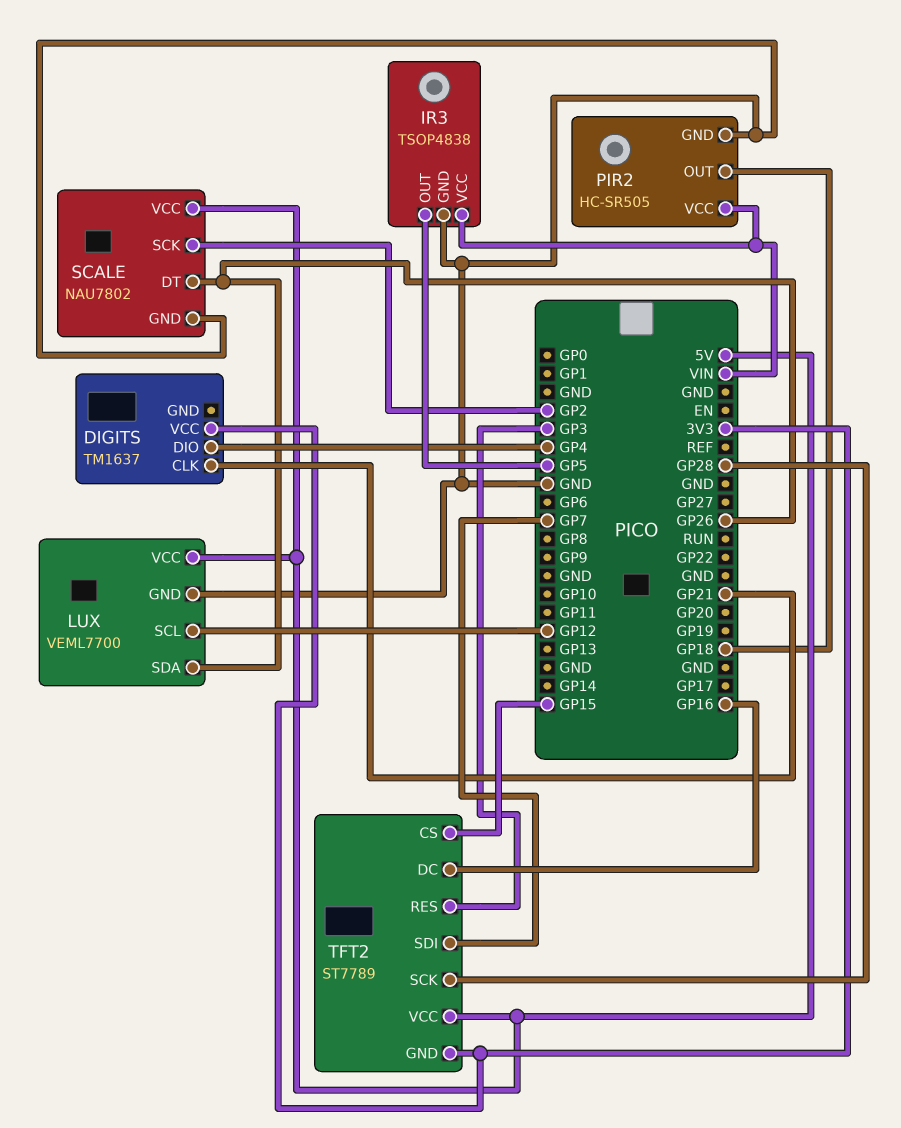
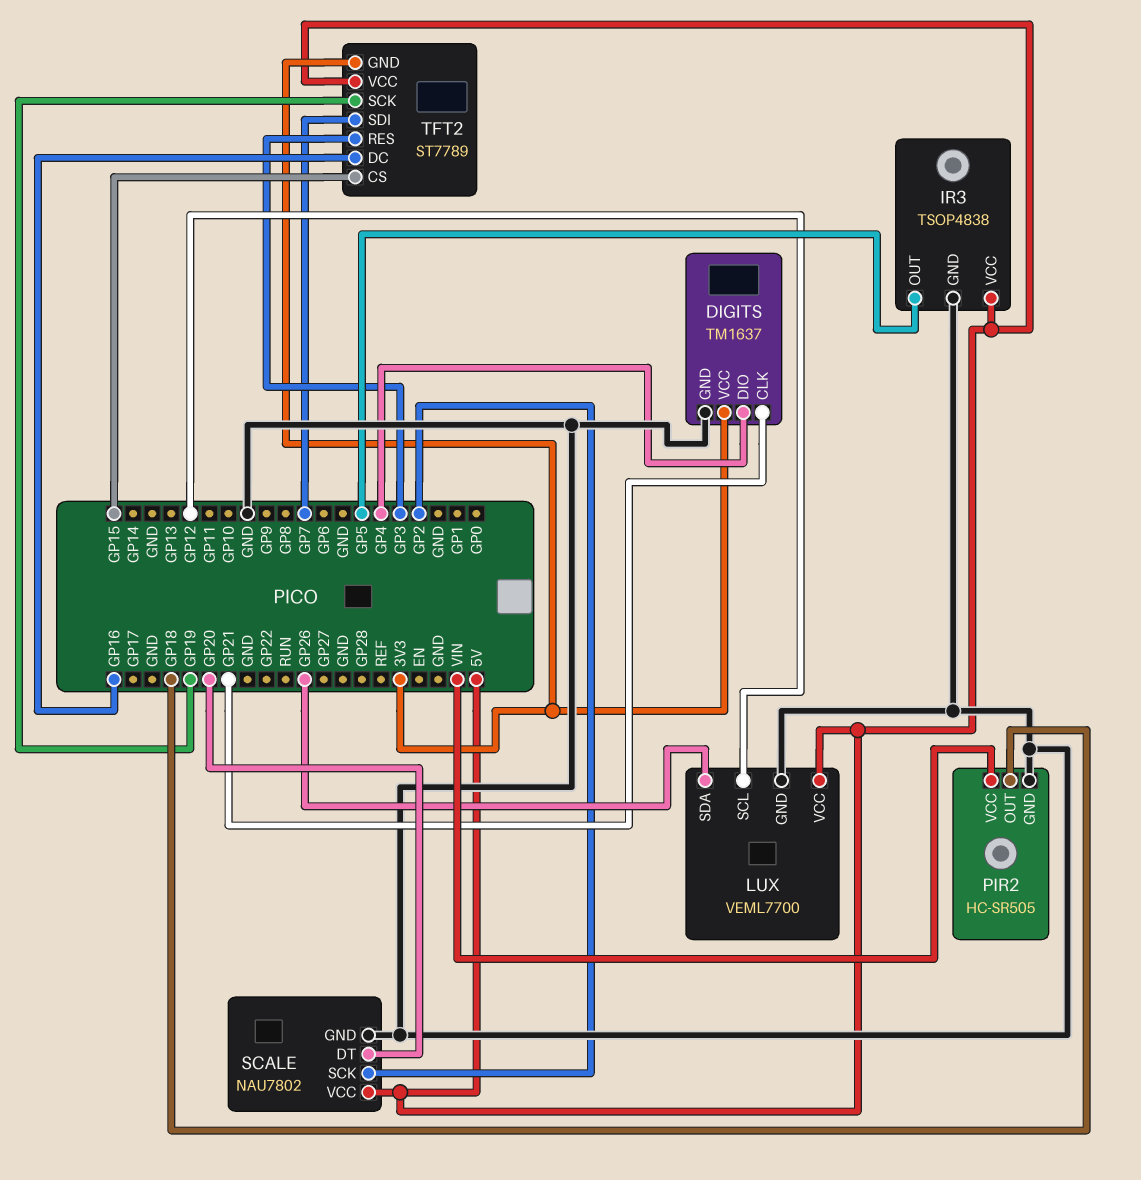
DIGITS pin GND: none -> GND
IR3 pin VCC: VIN -> 5V
SCALE pin DT: GP26 -> GP20
TFT2 pin SCK: GP28 -> GP19

